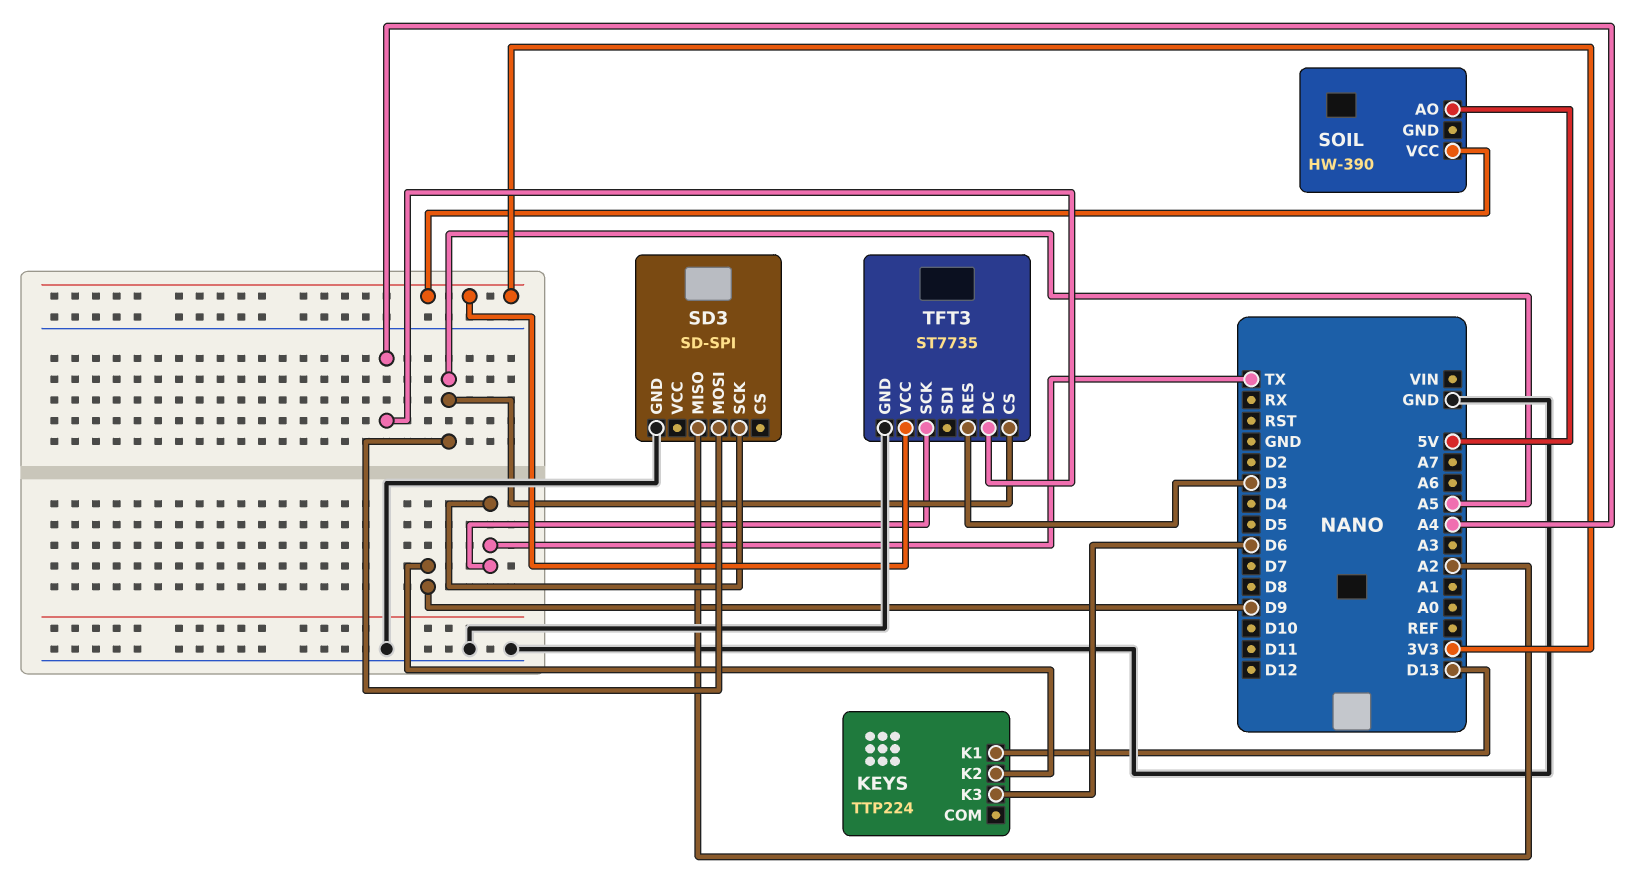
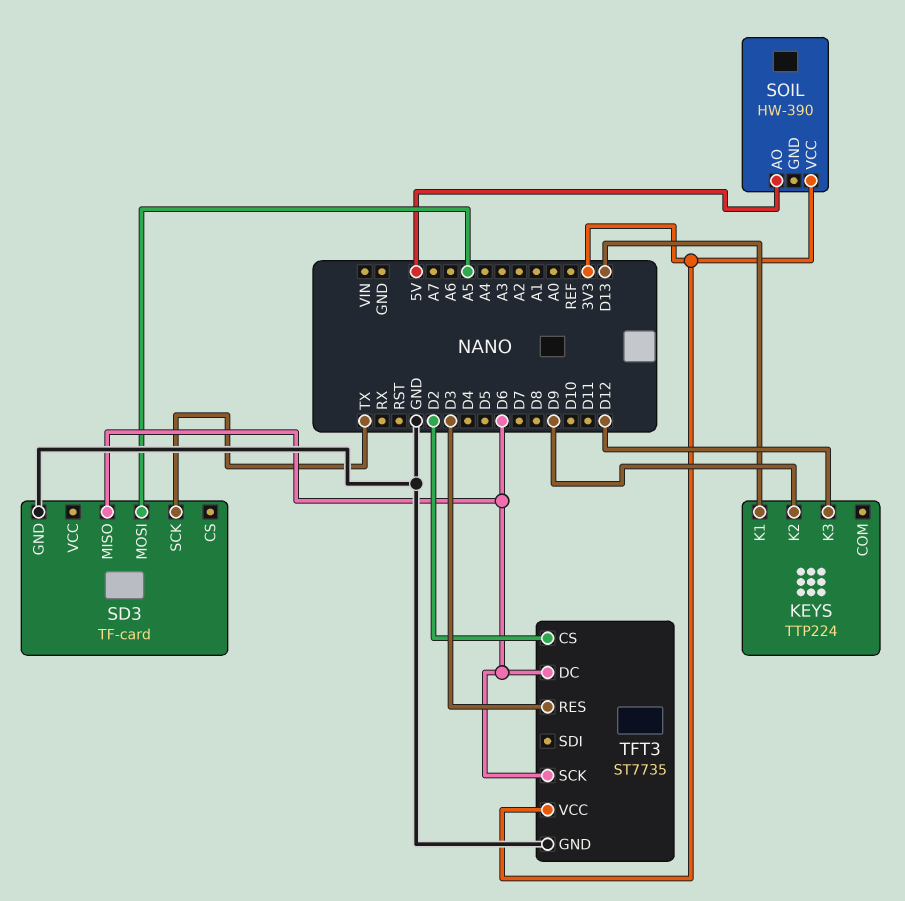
KEYS pin K3: D6 -> D12
SD3: SD-SPI -> TF-card
SD3 pin MISO: A2 -> D6
TFT3 pin CS: A5 -> D2
TFT3 pin DC: A4 -> D6
TFT3 pin SCK: TX -> D6

